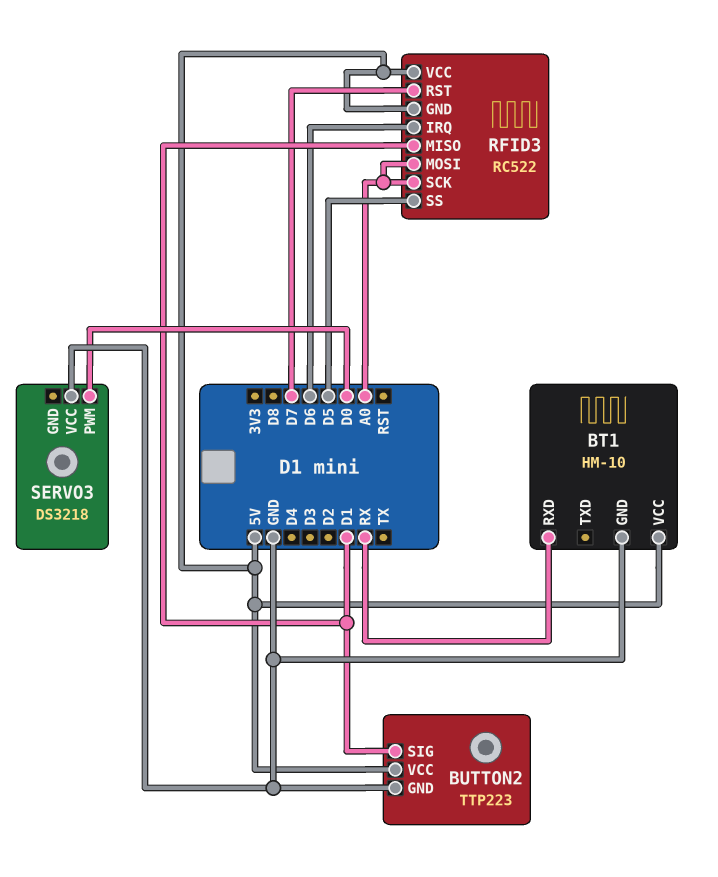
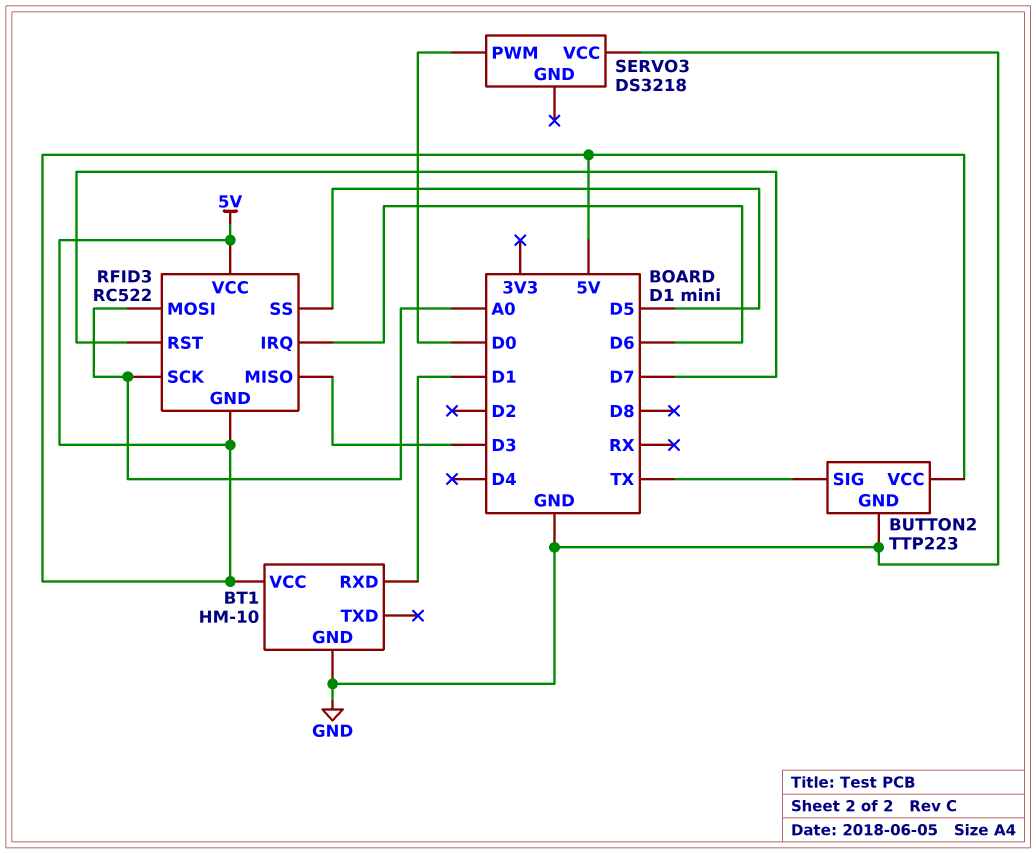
BT1 pin RXD: RX -> D1
BUTTON2 pin SIG: D1 -> TX
RFID3 pin MISO: D1 -> D3

